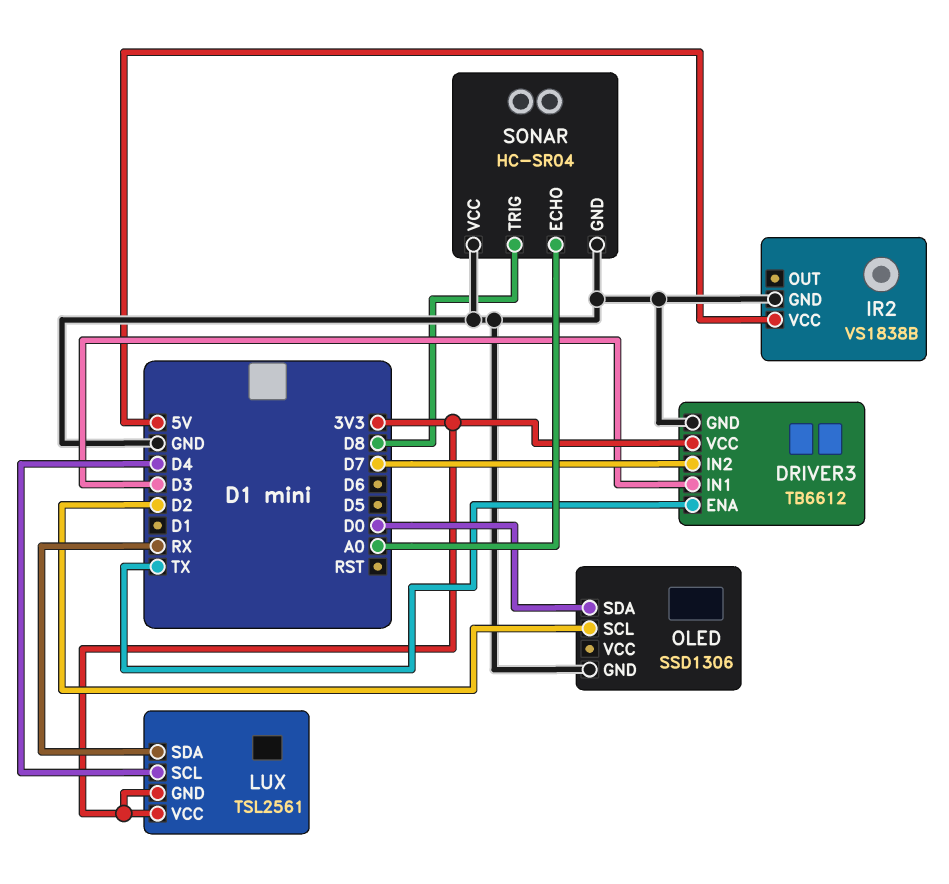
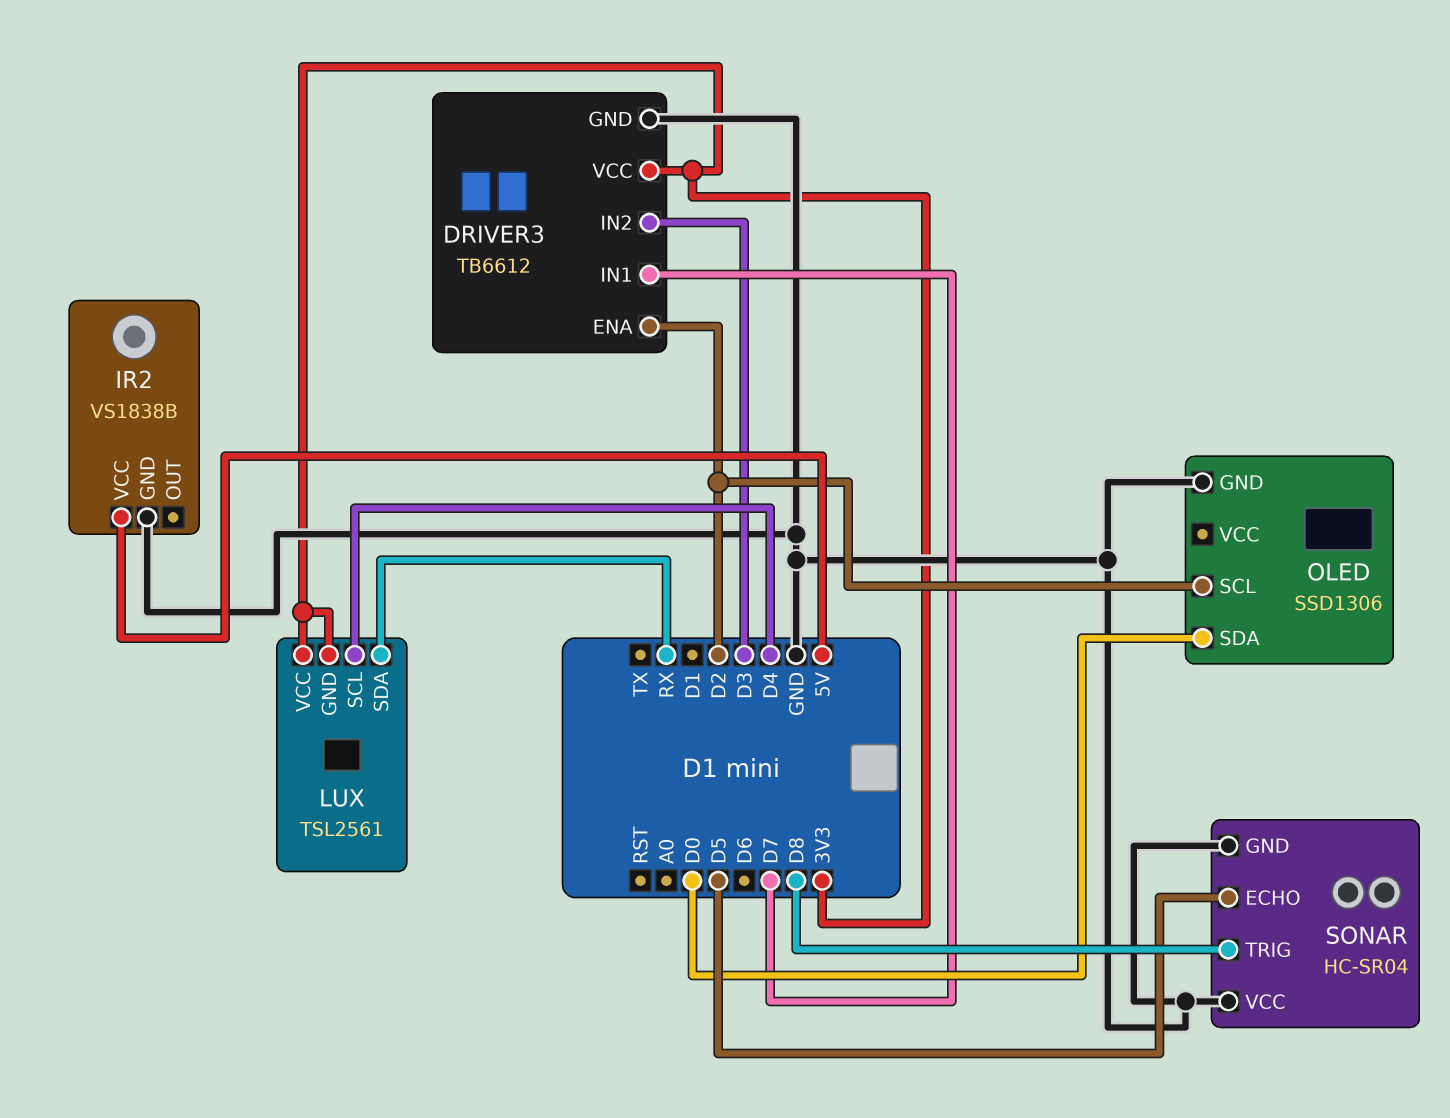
DRIVER3 pin ENA: TX -> D2
DRIVER3 pin IN1: D3 -> D7
DRIVER3 pin IN2: D7 -> D3
SONAR pin ECHO: A0 -> D5

